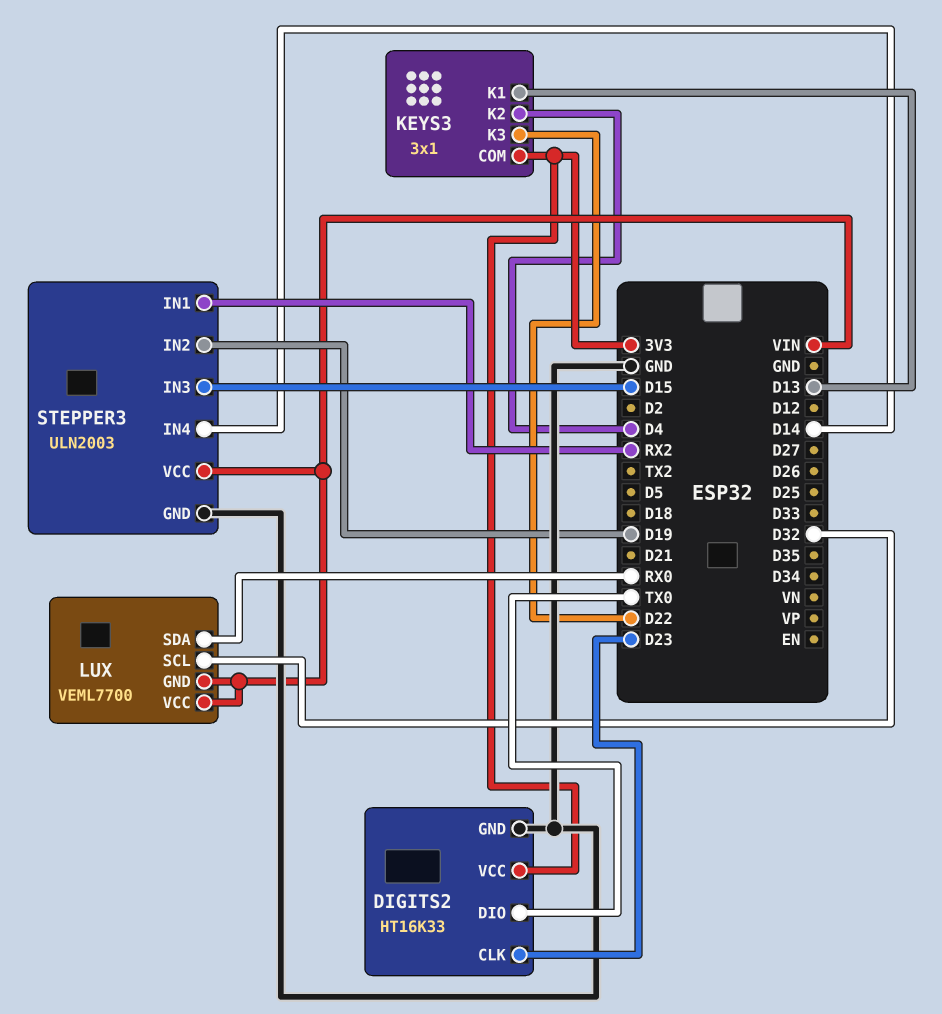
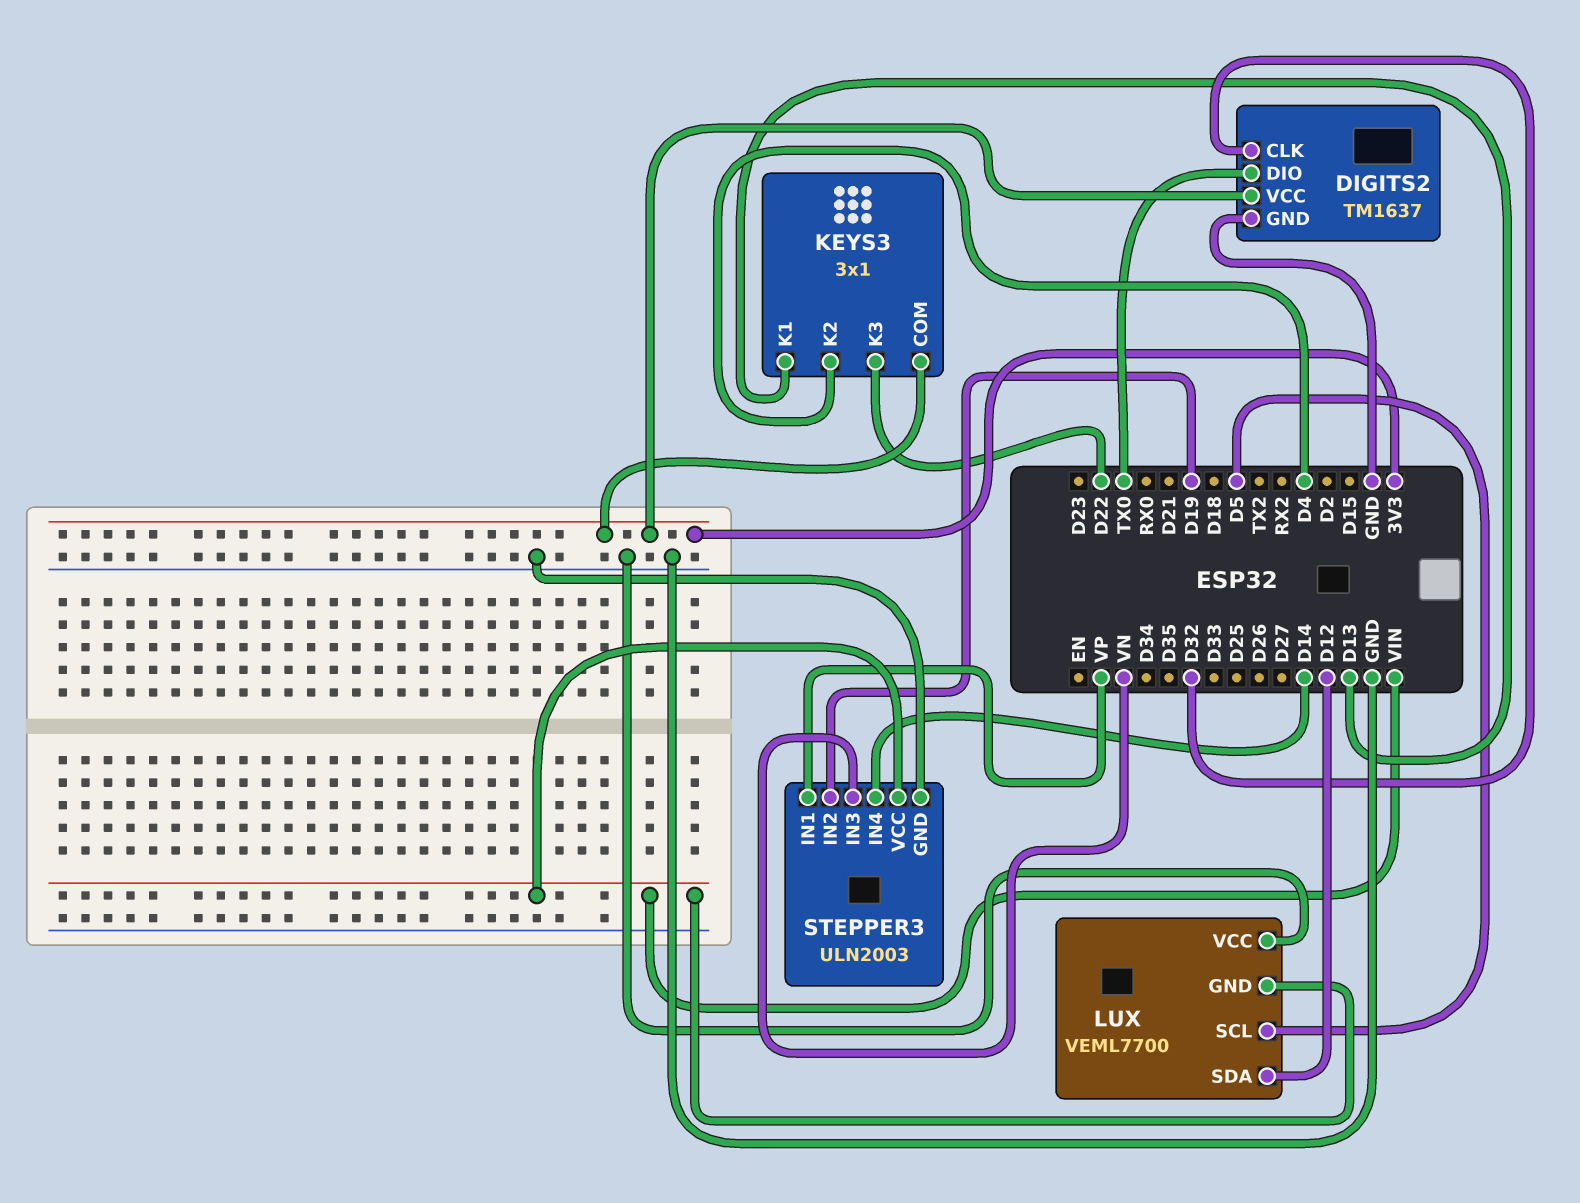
DIGITS2: HT16K33 -> TM1637
DIGITS2 pin CLK: D23 -> D32
LUX pin SCL: D32 -> D5
LUX pin SDA: RX0 -> D12
LUX pin VCC: VIN -> GND
STEPPER3 pin IN1: RX2 -> VP
STEPPER3 pin IN3: D15 -> VN

